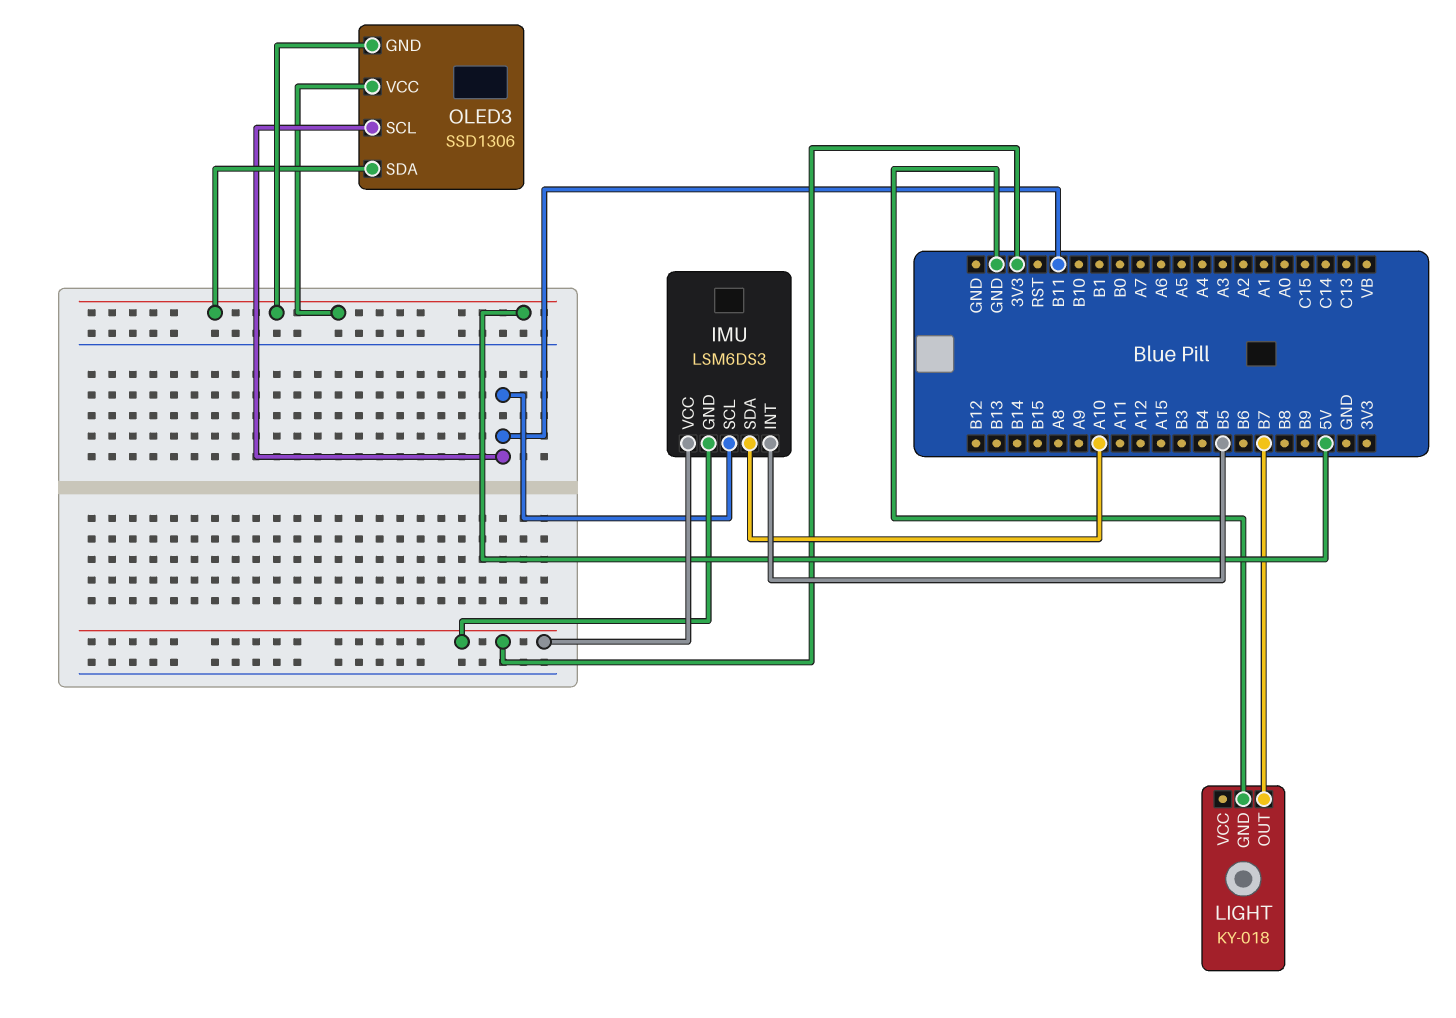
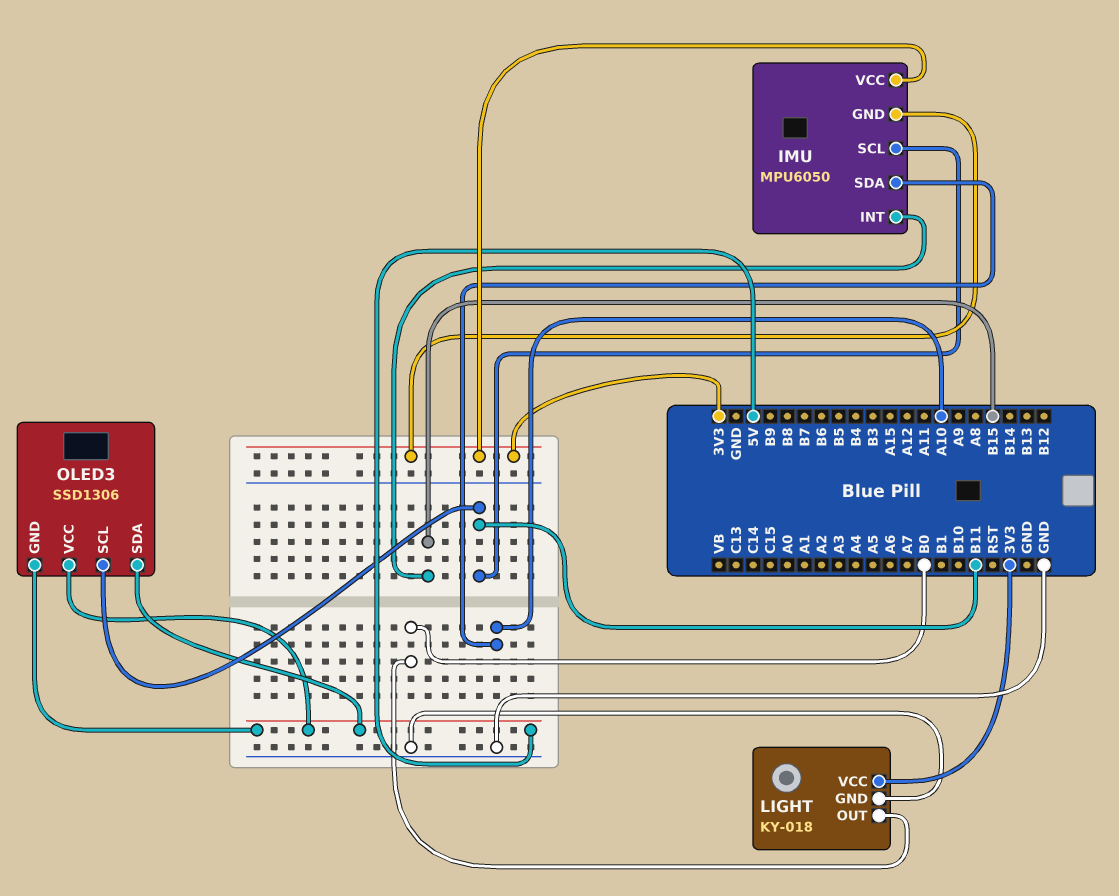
IMU: LSM6DS3 -> MPU6050
IMU pin INT: B5 -> B15
LIGHT pin OUT: B7 -> B0
LIGHT pin VCC: none -> 3V3

